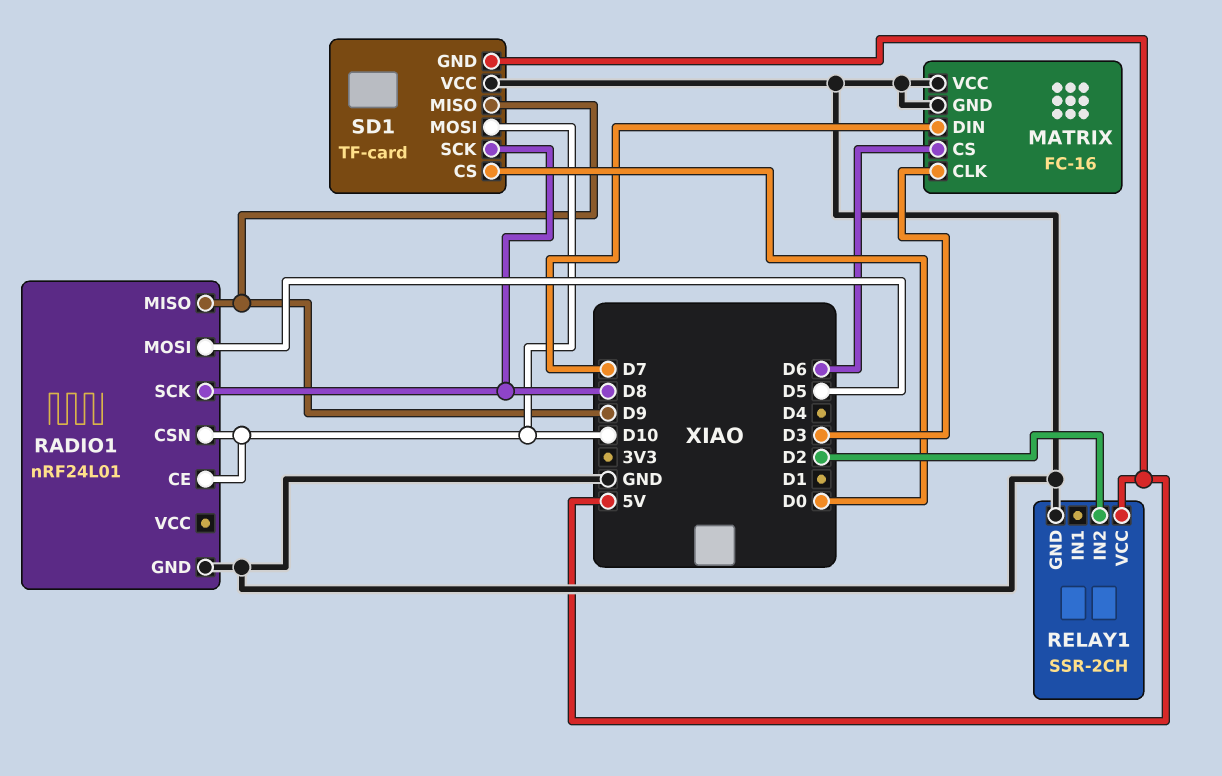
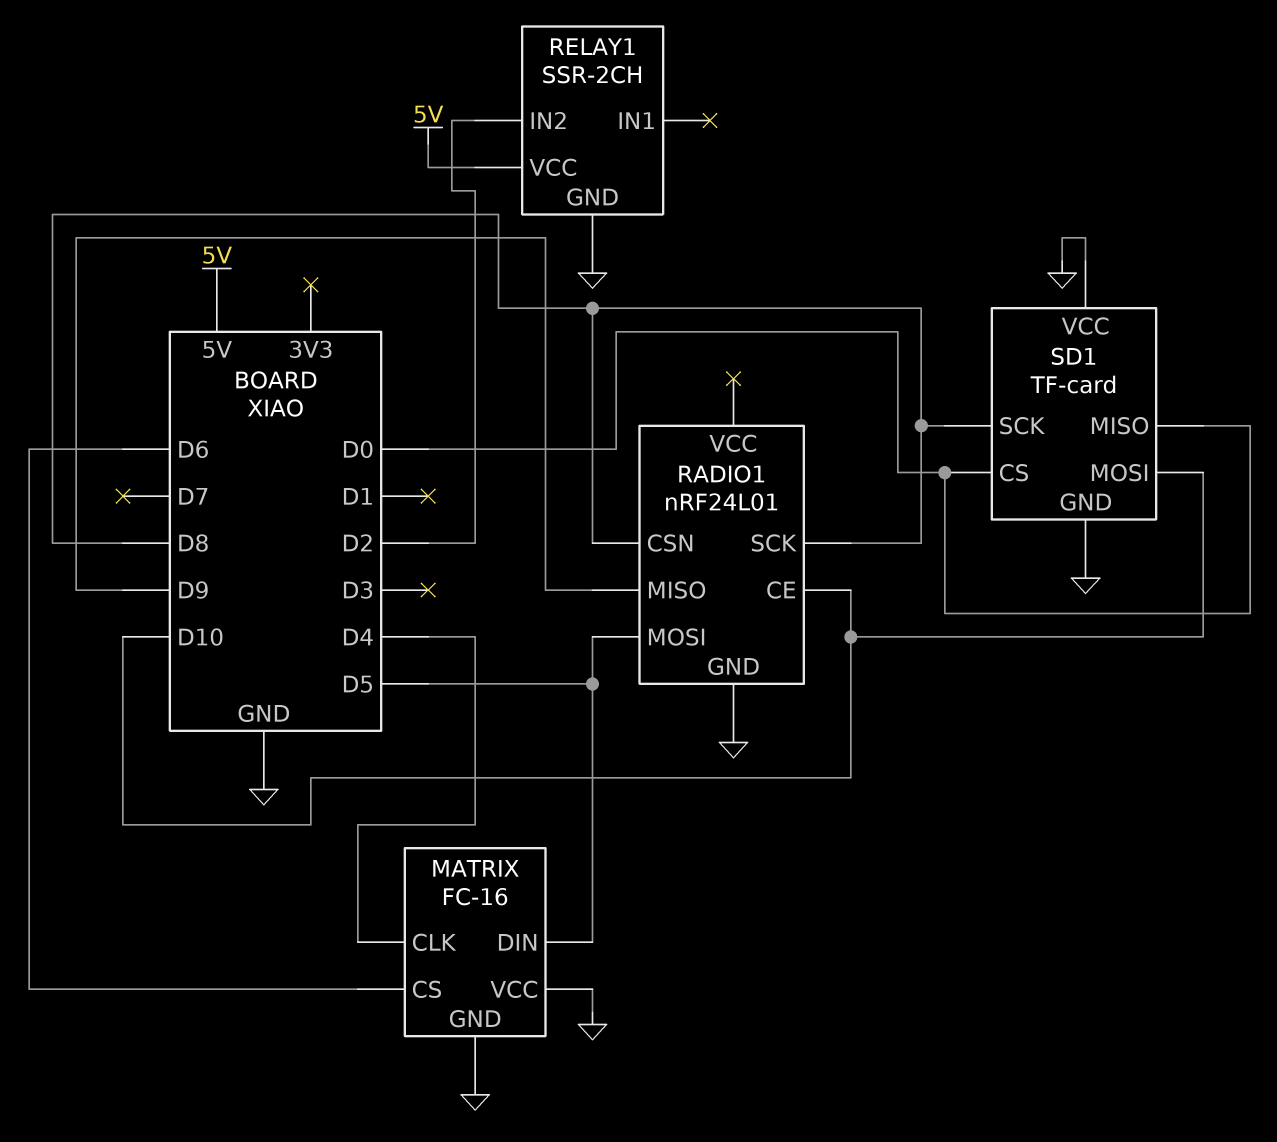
MATRIX pin CLK: D3 -> D4
MATRIX pin DIN: D7 -> D5
RADIO1 pin CSN: D10 -> D8
SD1 pin GND: 5V -> GND
SD1 pin MISO: D9 -> D0

